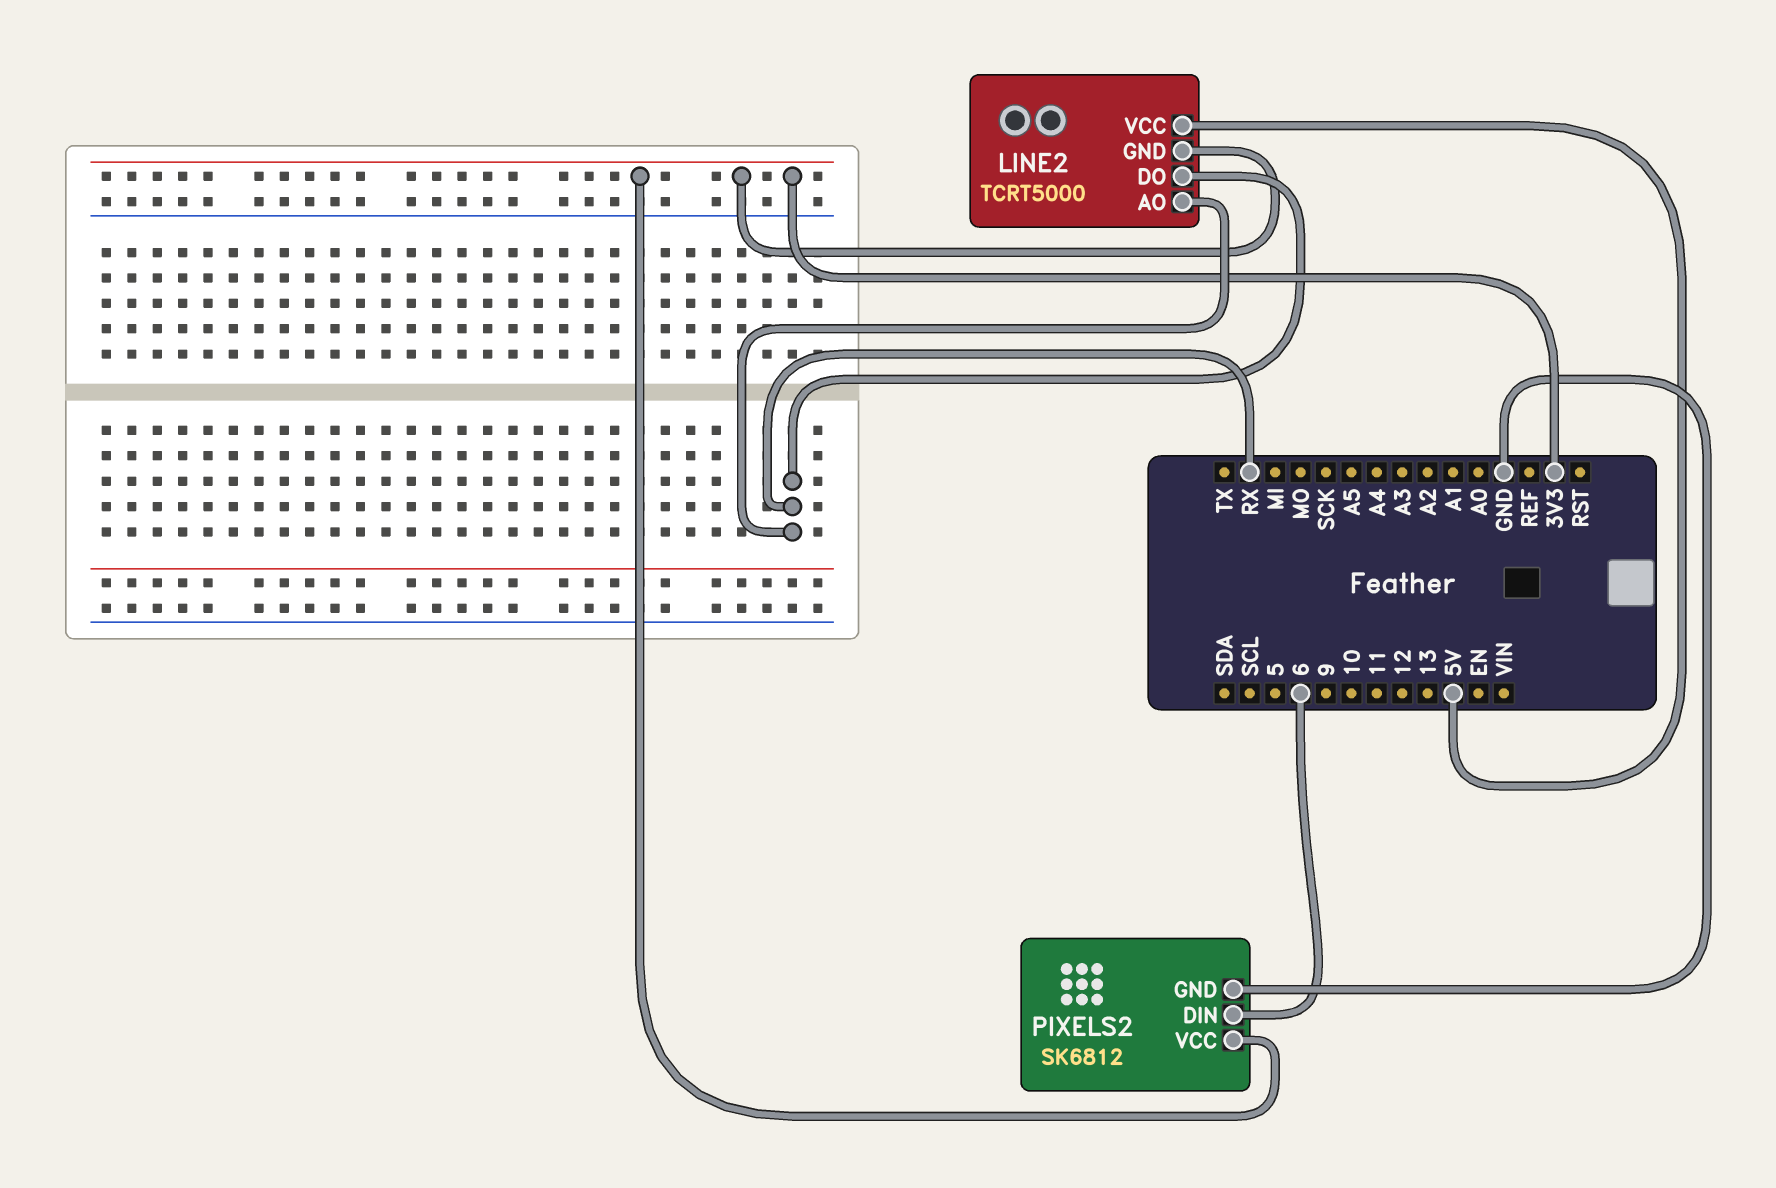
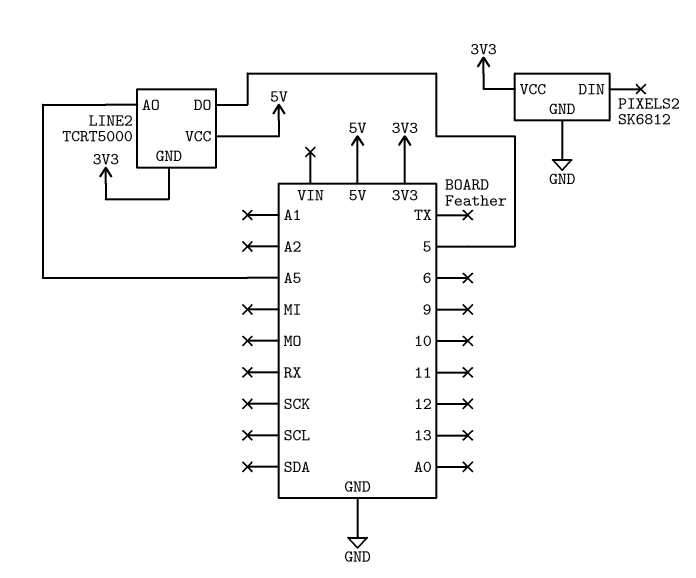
LINE2 pin AO: RX -> A5
LINE2 pin DO: RX -> 5
PIXELS2 pin DIN: 6 -> none

